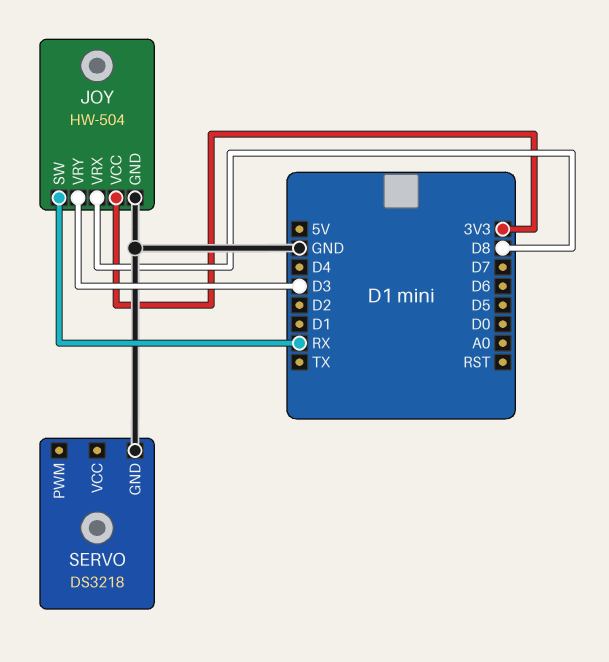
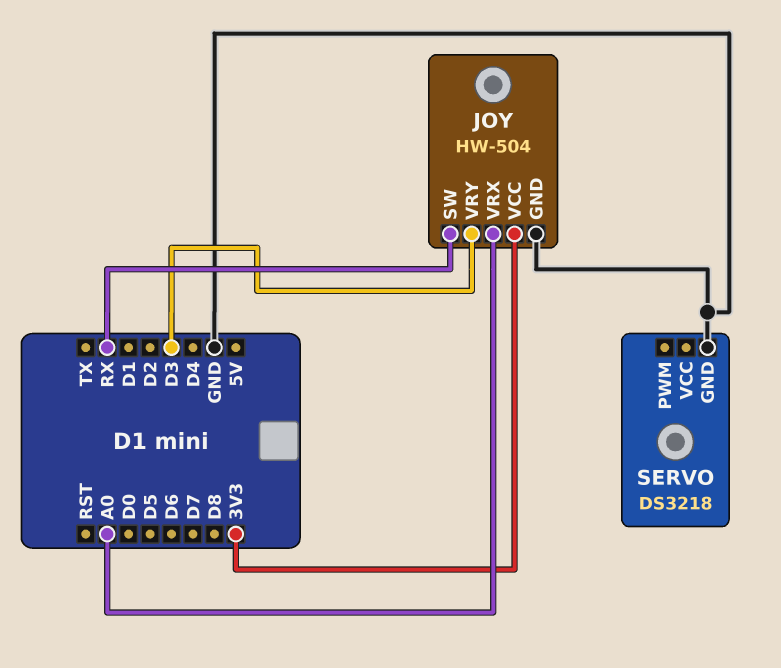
JOY pin VRX: D8 -> A0

